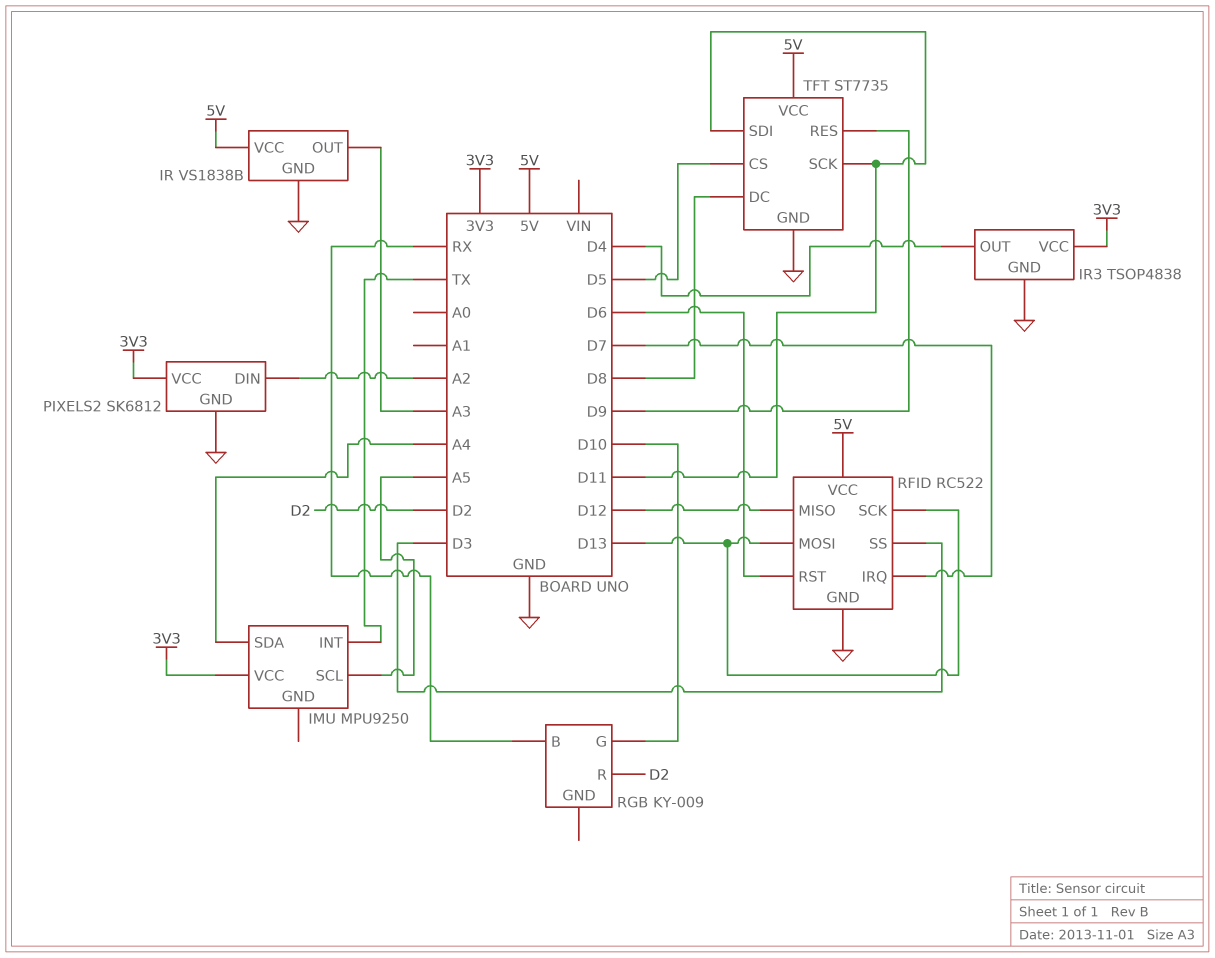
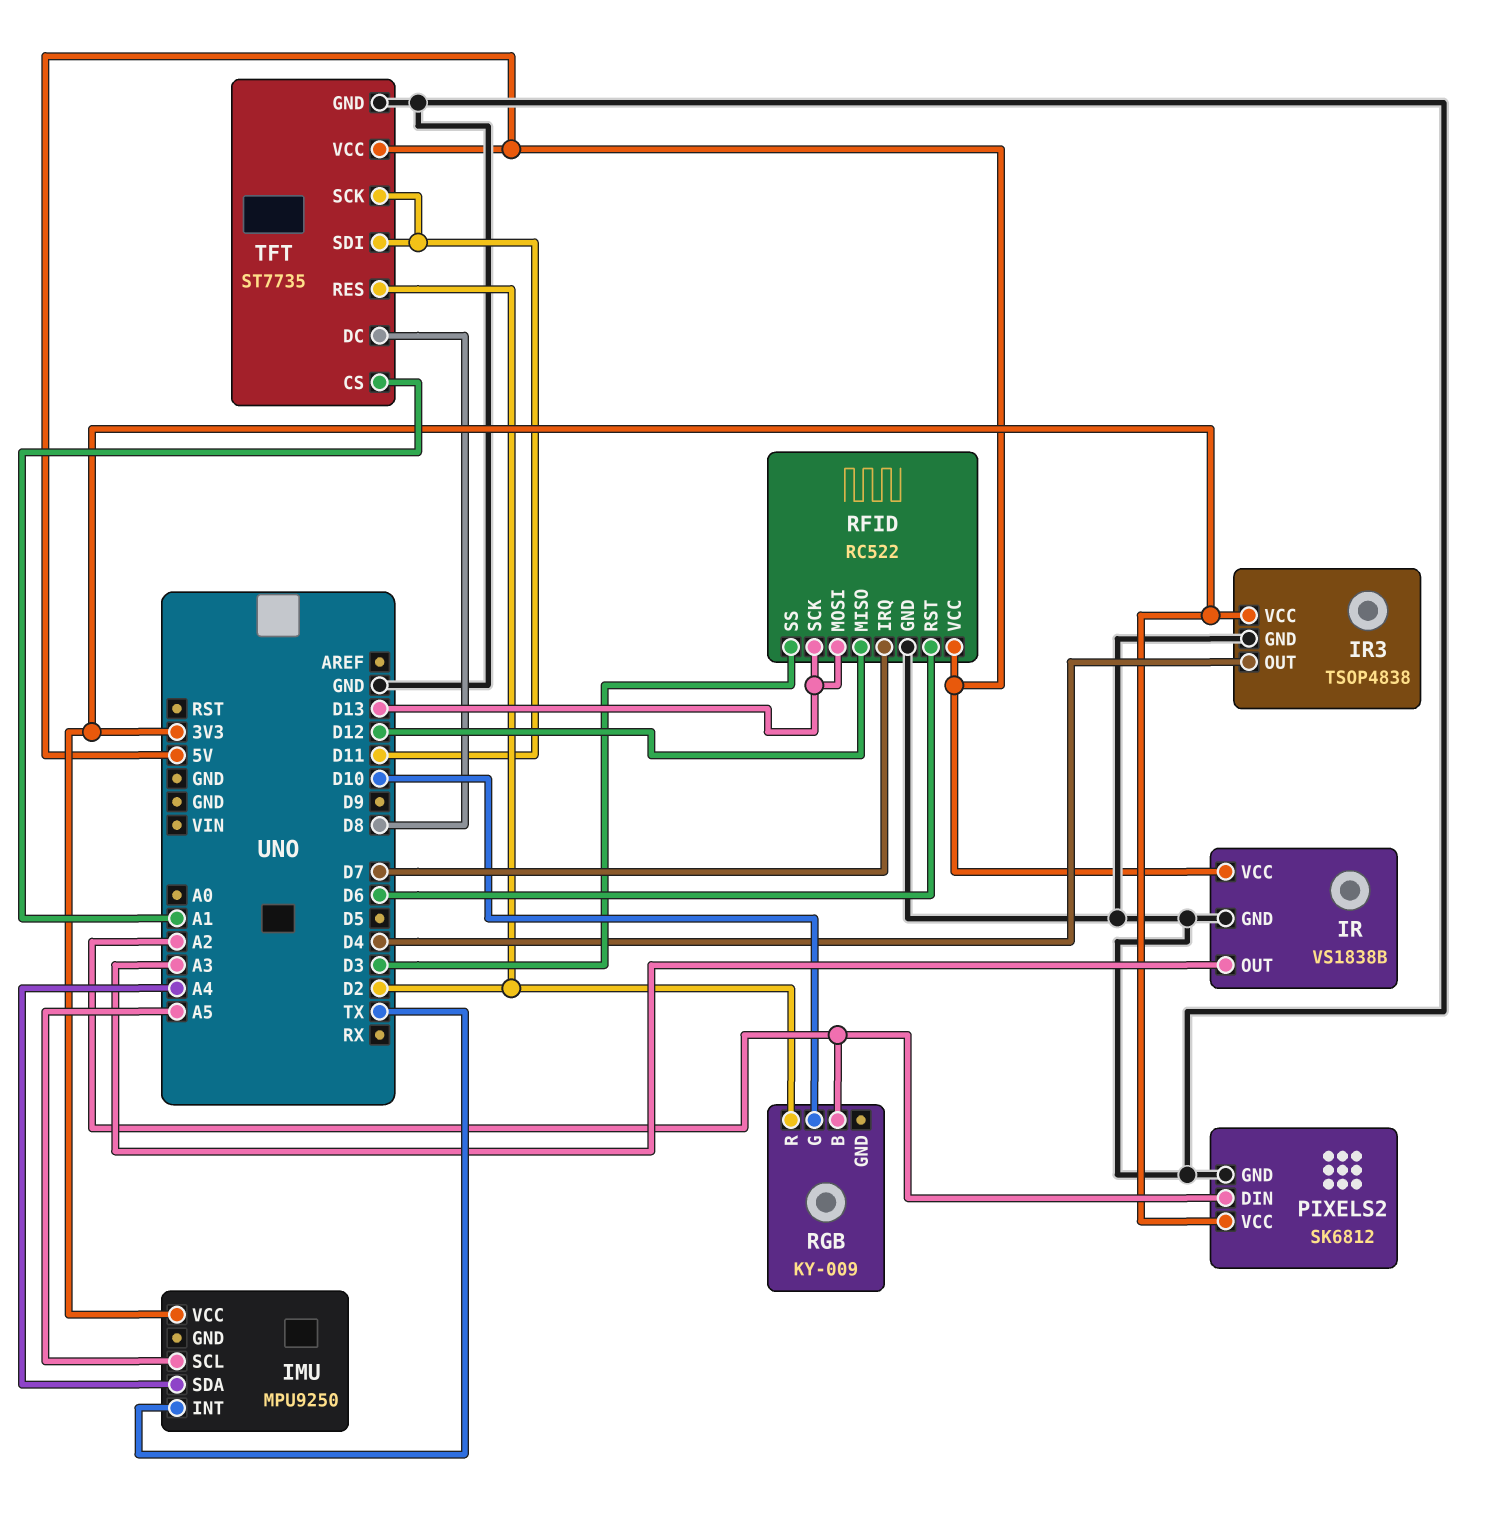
RGB pin B: RX -> A2
TFT pin CS: D5 -> A1
TFT pin RES: D9 -> D2

